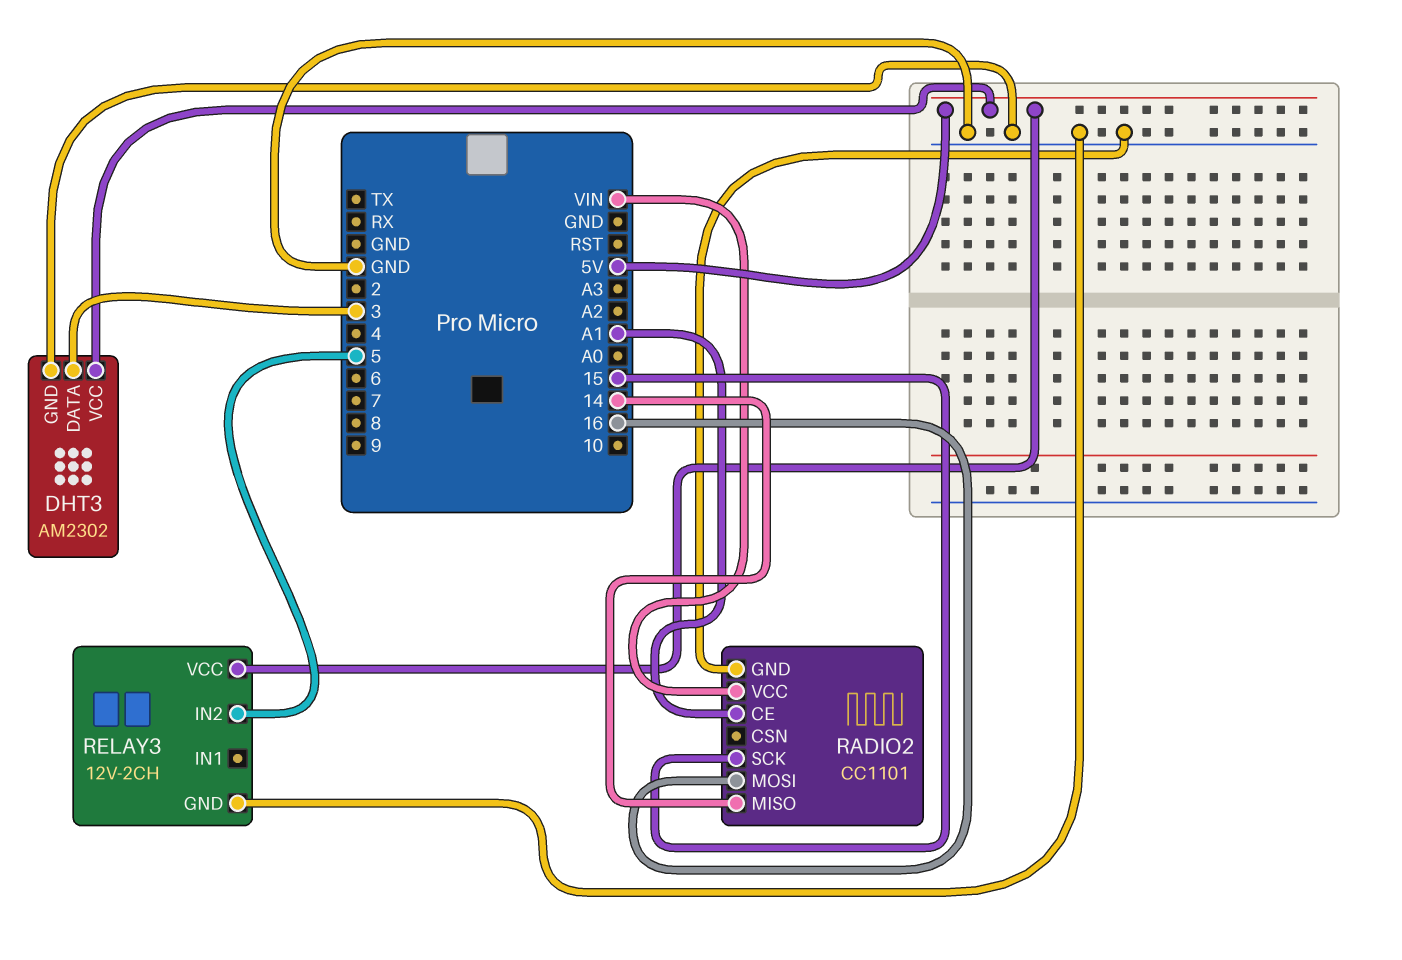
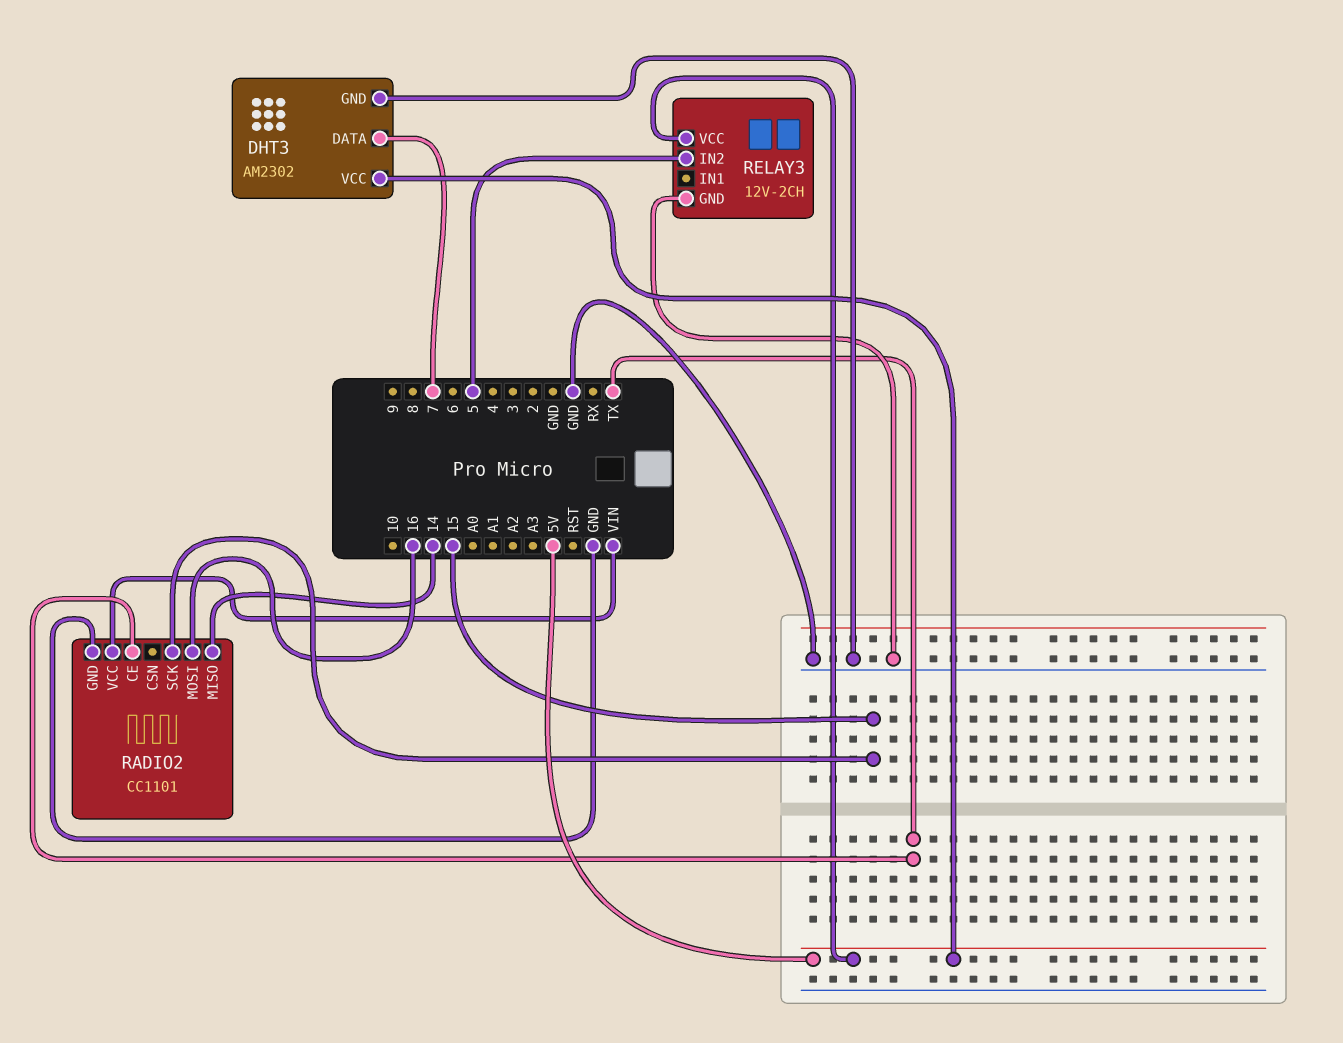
DHT3 pin DATA: 3 -> 7
RADIO2 pin CE: A1 -> TX

